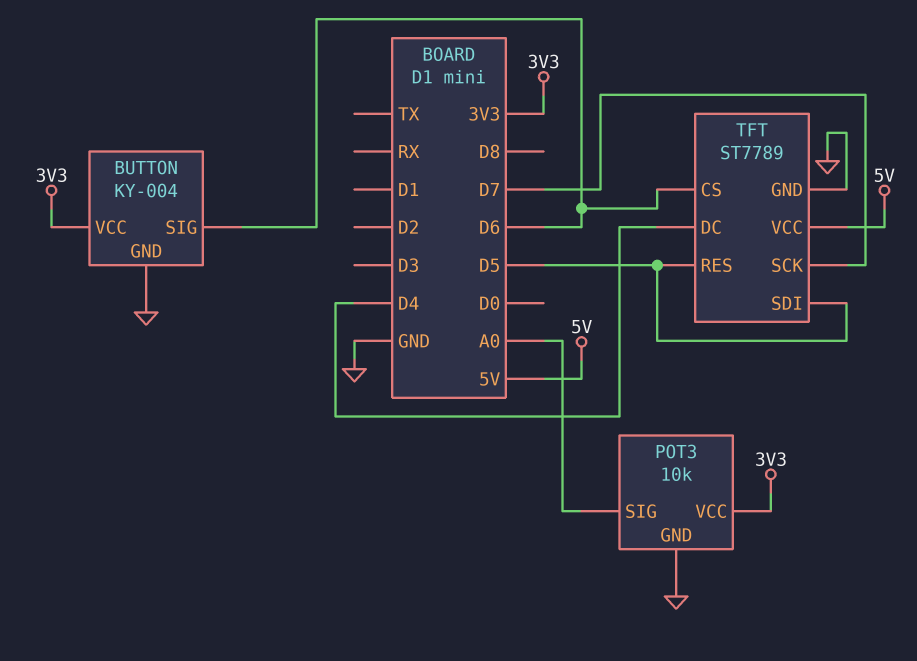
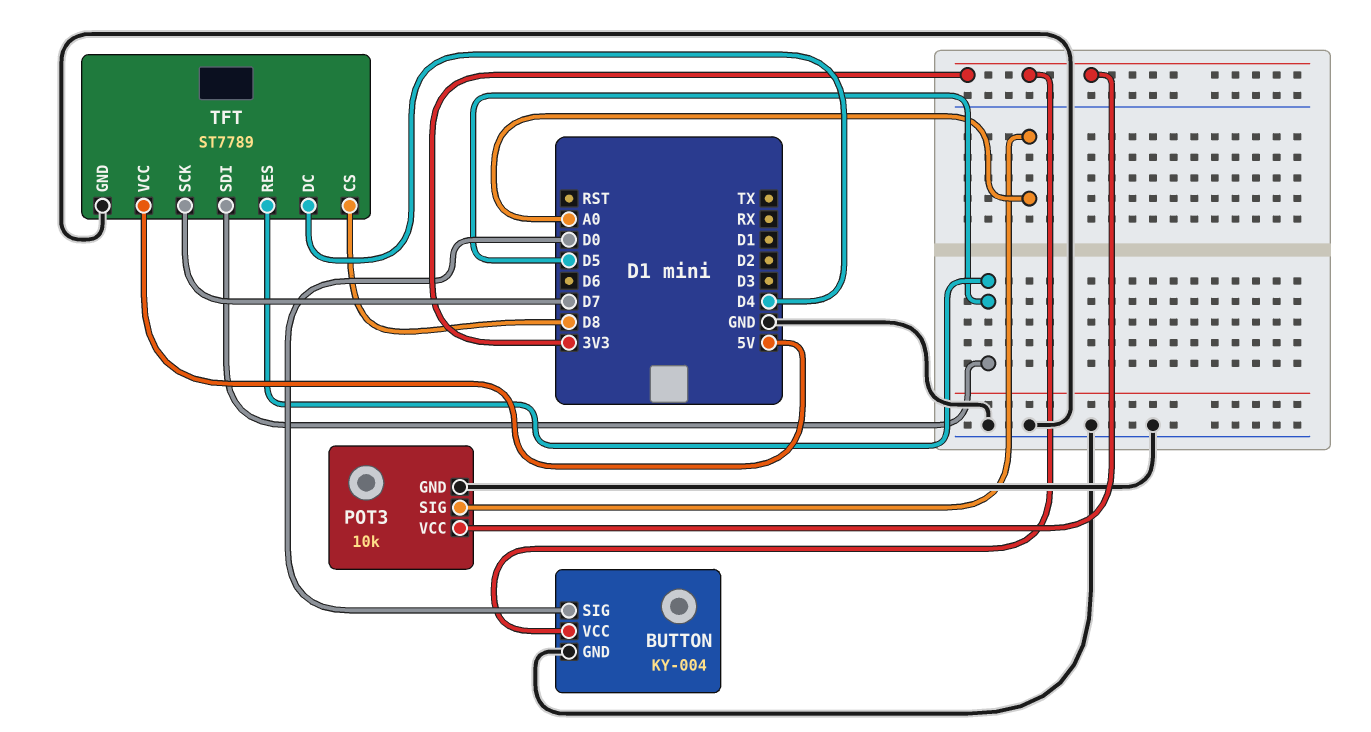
BUTTON pin SIG: D6 -> D0
TFT pin CS: D6 -> D8

